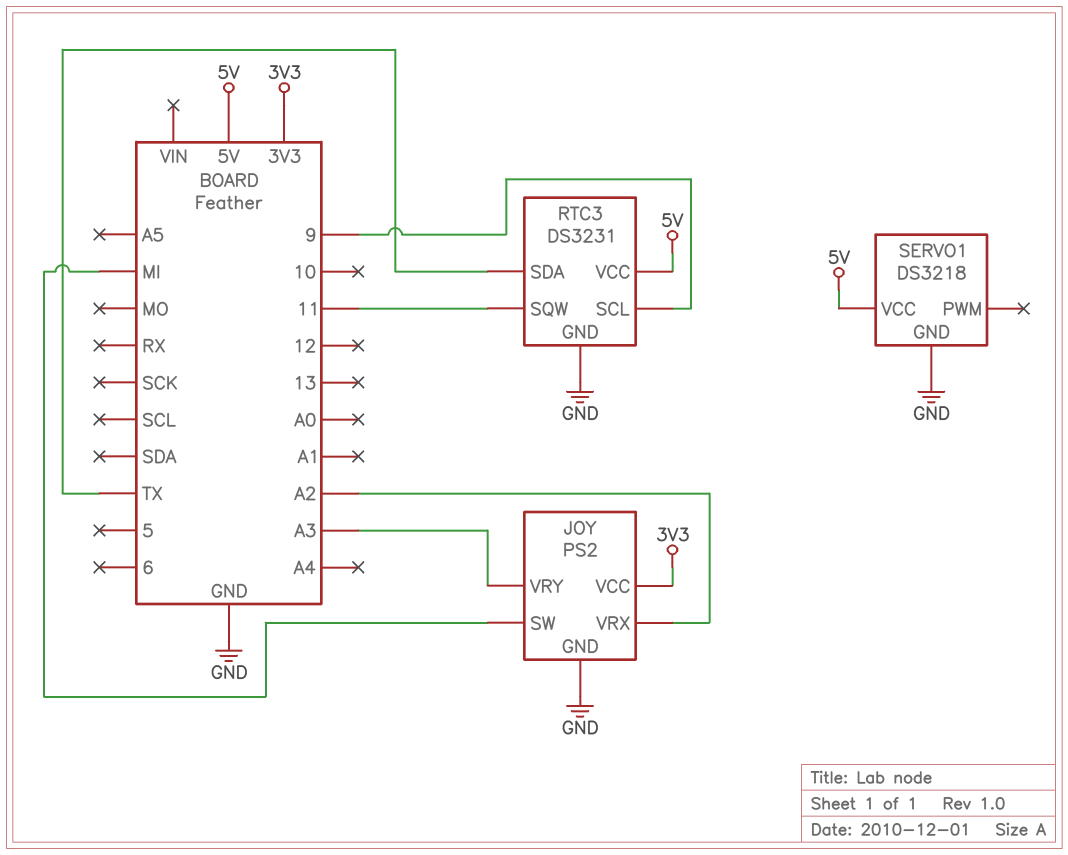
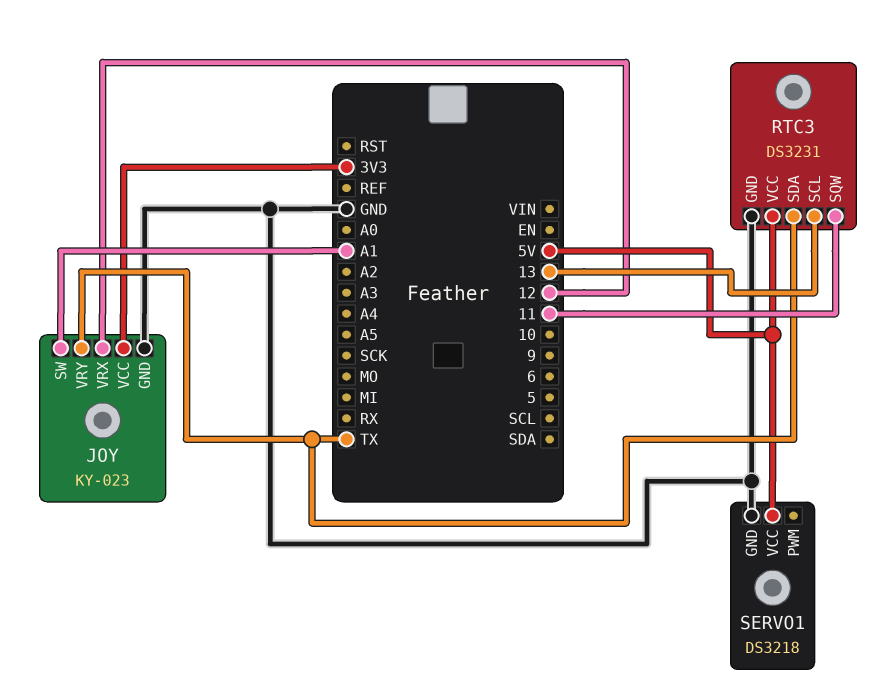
JOY: PS2 -> KY-023
JOY pin SW: MI -> A1
JOY pin VRX: A2 -> 12
JOY pin VRY: A3 -> TX
RTC3 pin SCL: 9 -> 13

